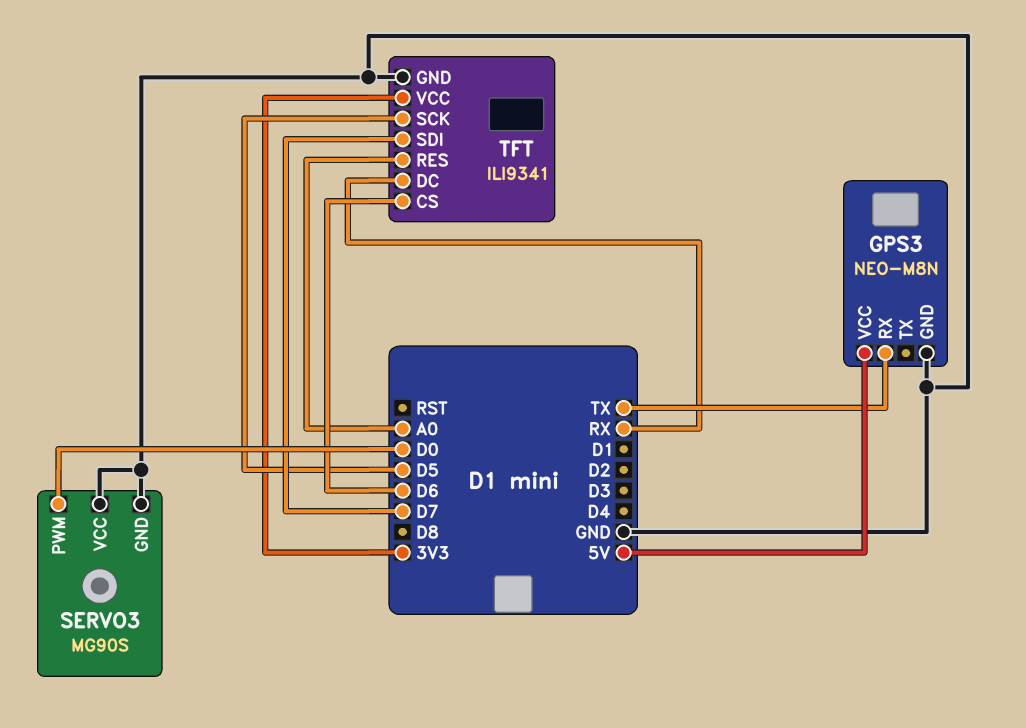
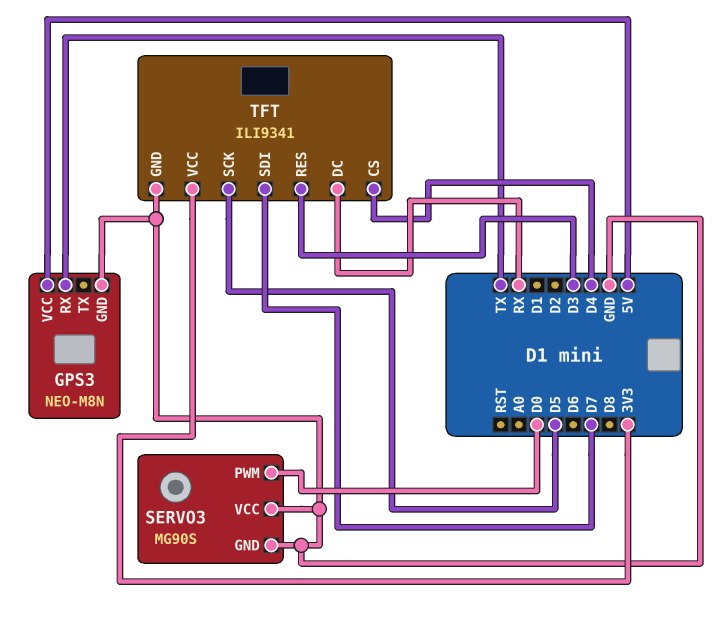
TFT pin CS: D6 -> D4
TFT pin RES: A0 -> D3

